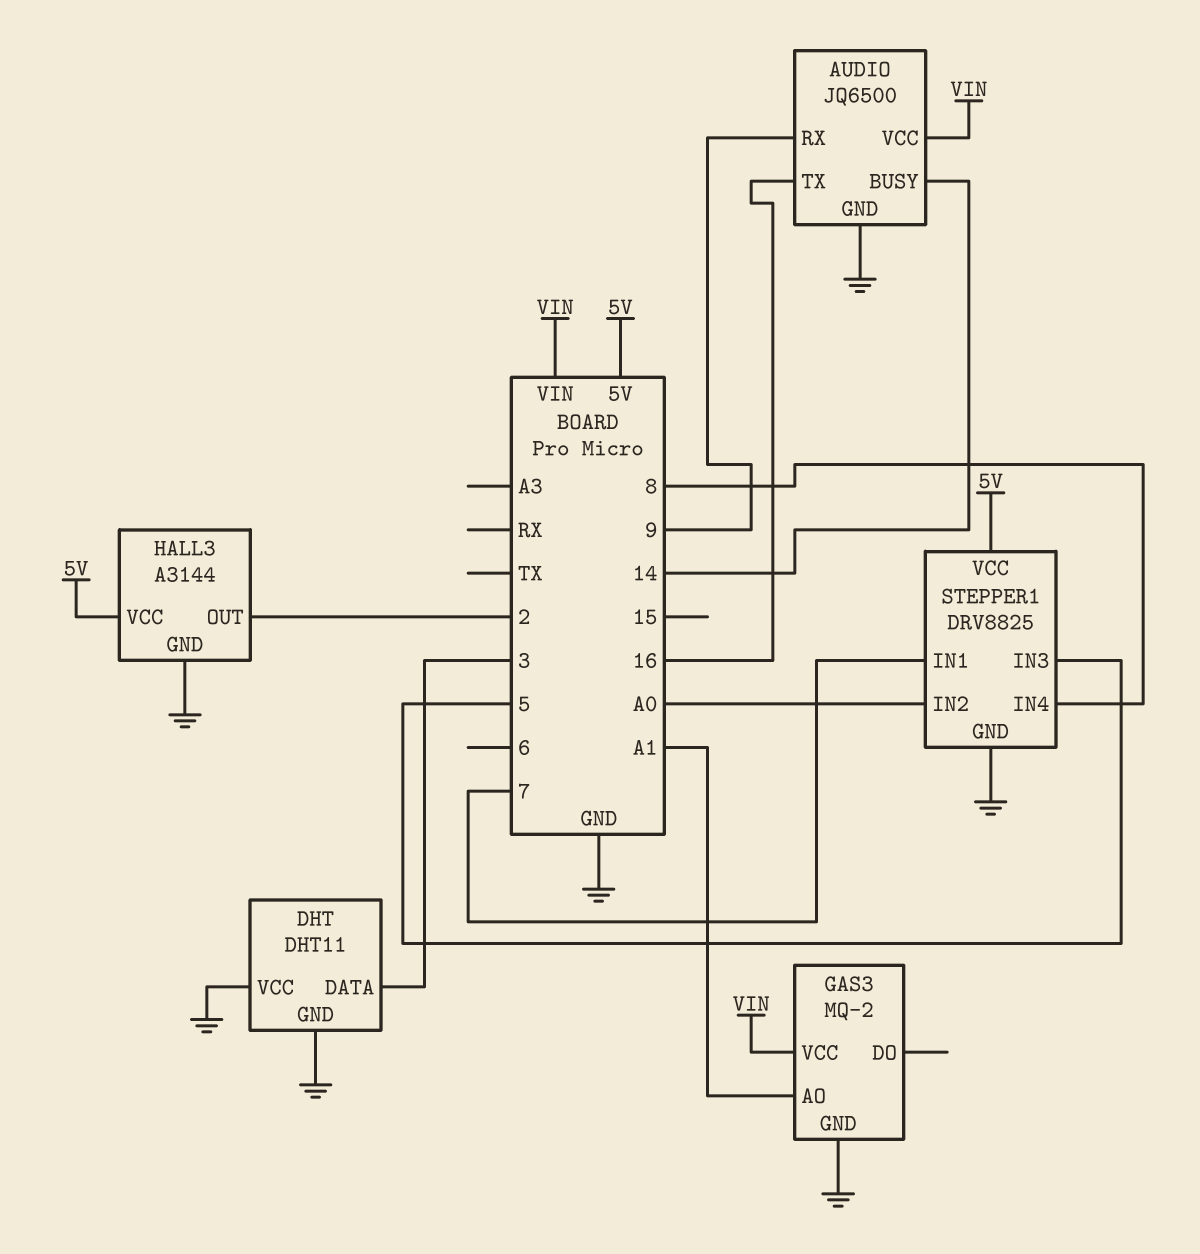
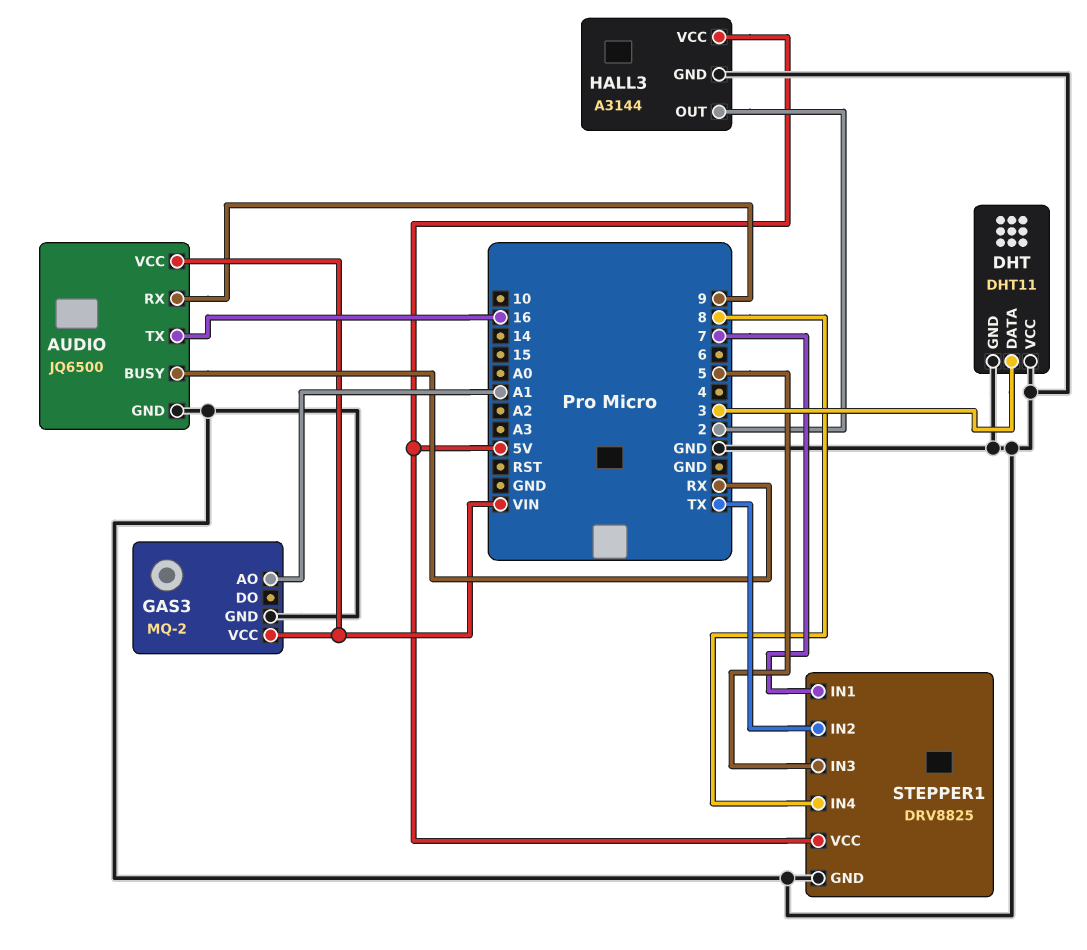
AUDIO pin BUSY: 14 -> RX
STEPPER1 pin IN2: A0 -> TX

